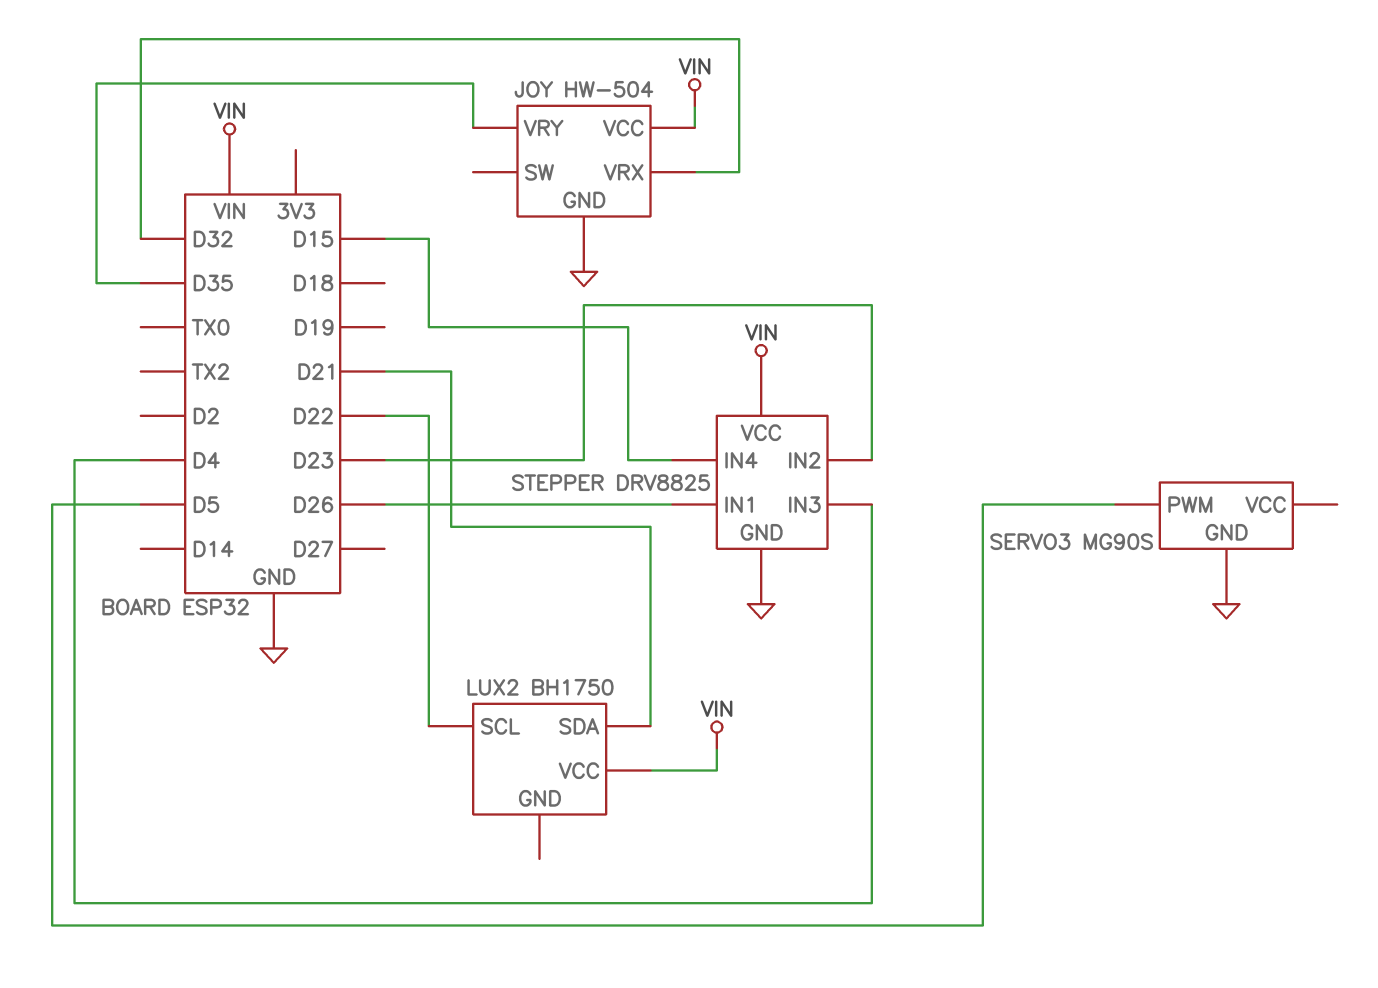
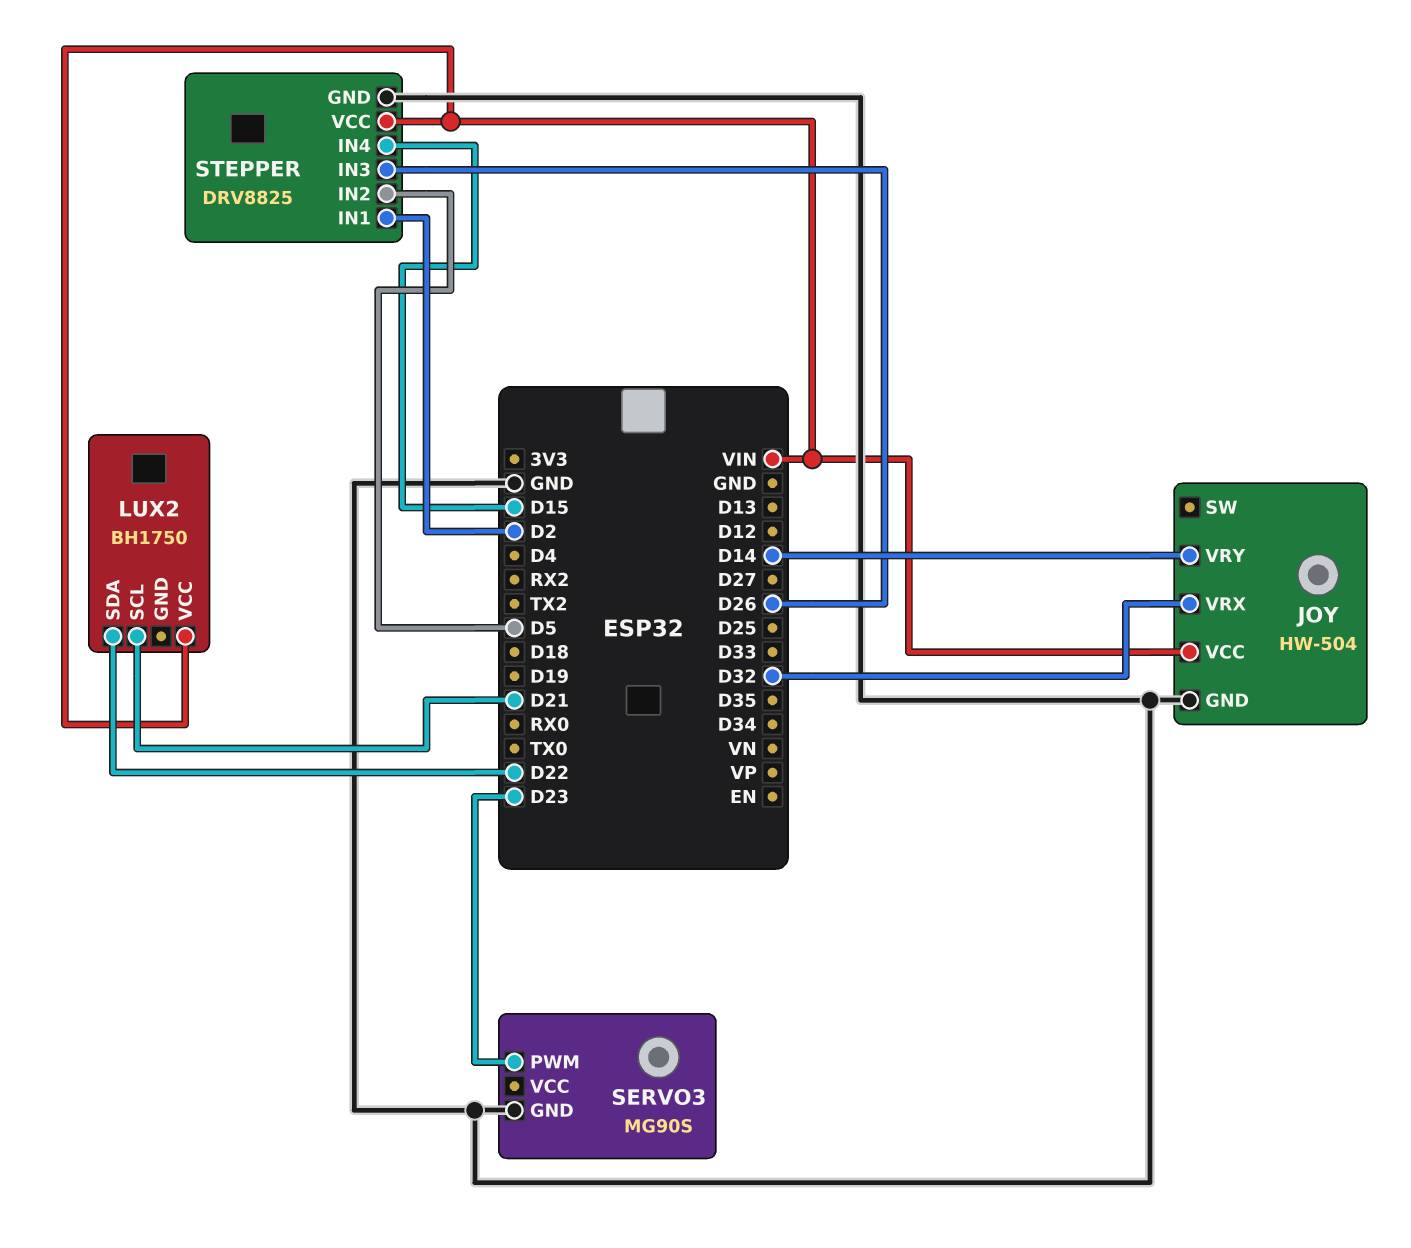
JOY pin VRY: D35 -> D14
LUX2 pin SCL: D22 -> D21
LUX2 pin SDA: D21 -> D22
SERVO3 pin PWM: D5 -> D23
STEPPER pin IN1: D26 -> D2
STEPPER pin IN2: D23 -> D5
STEPPER pin IN3: D4 -> D26

